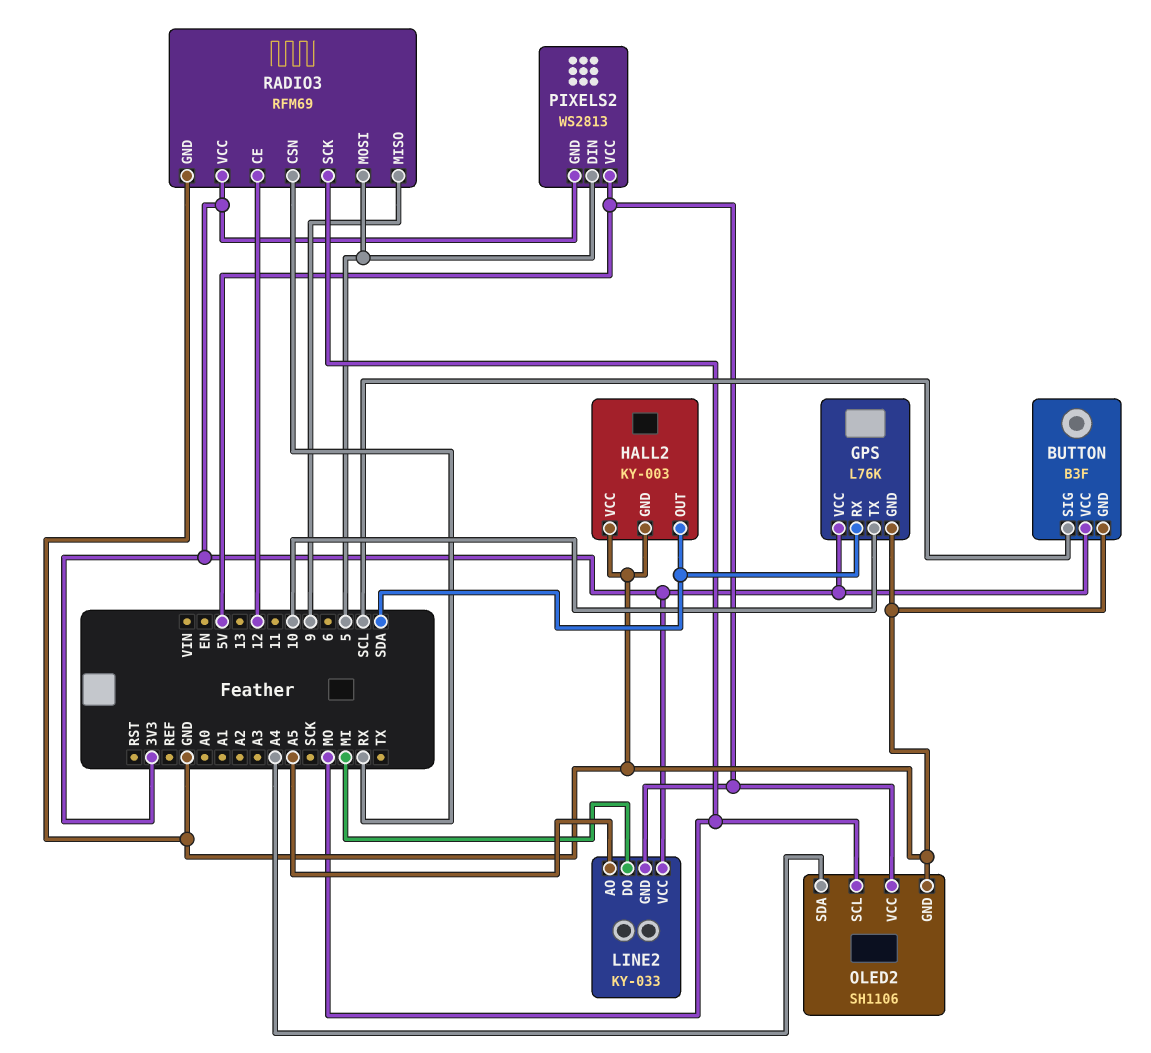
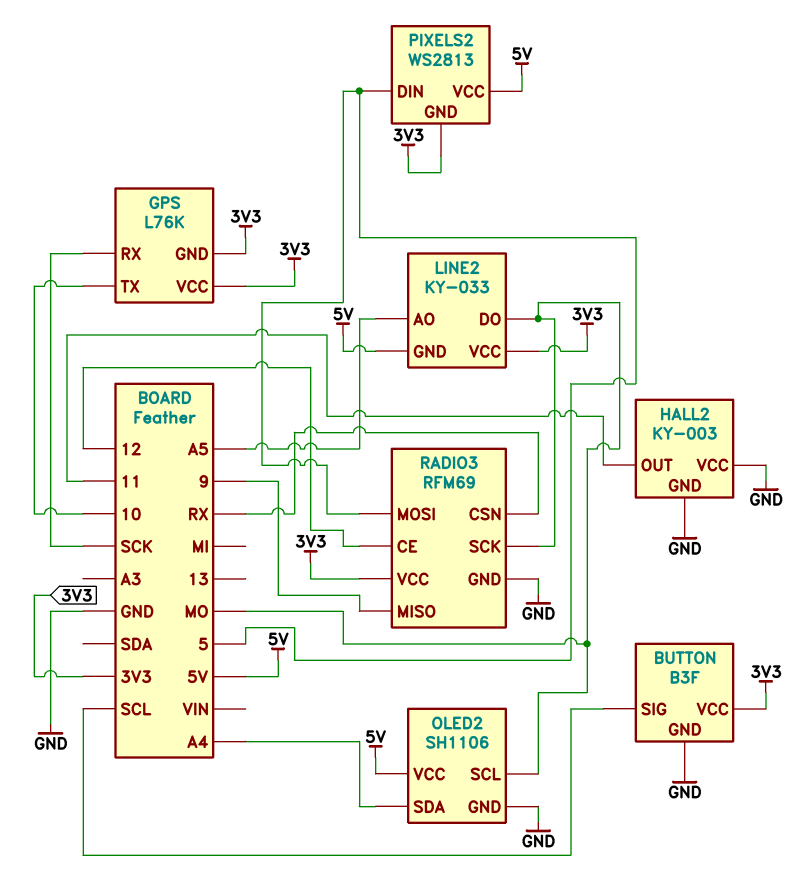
GPS pin GND: GND -> 3V3
GPS pin RX: SDA -> SCK
HALL2 pin OUT: SDA -> 11
LINE2 pin DO: MI -> MO

